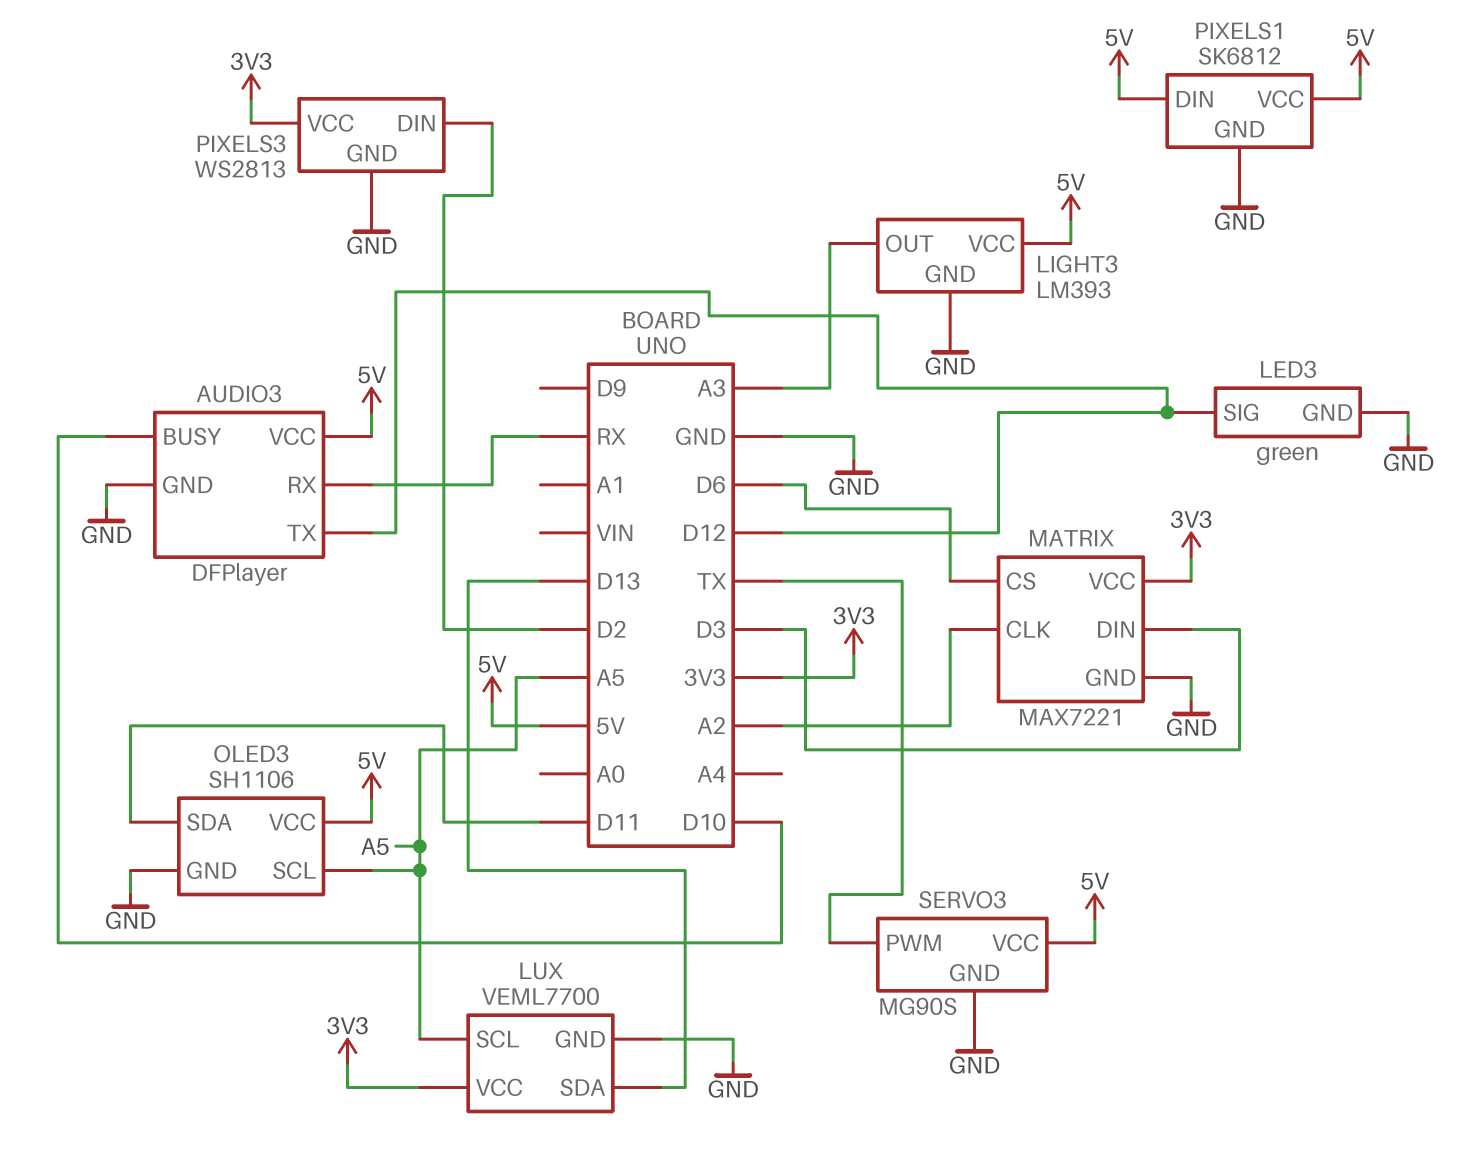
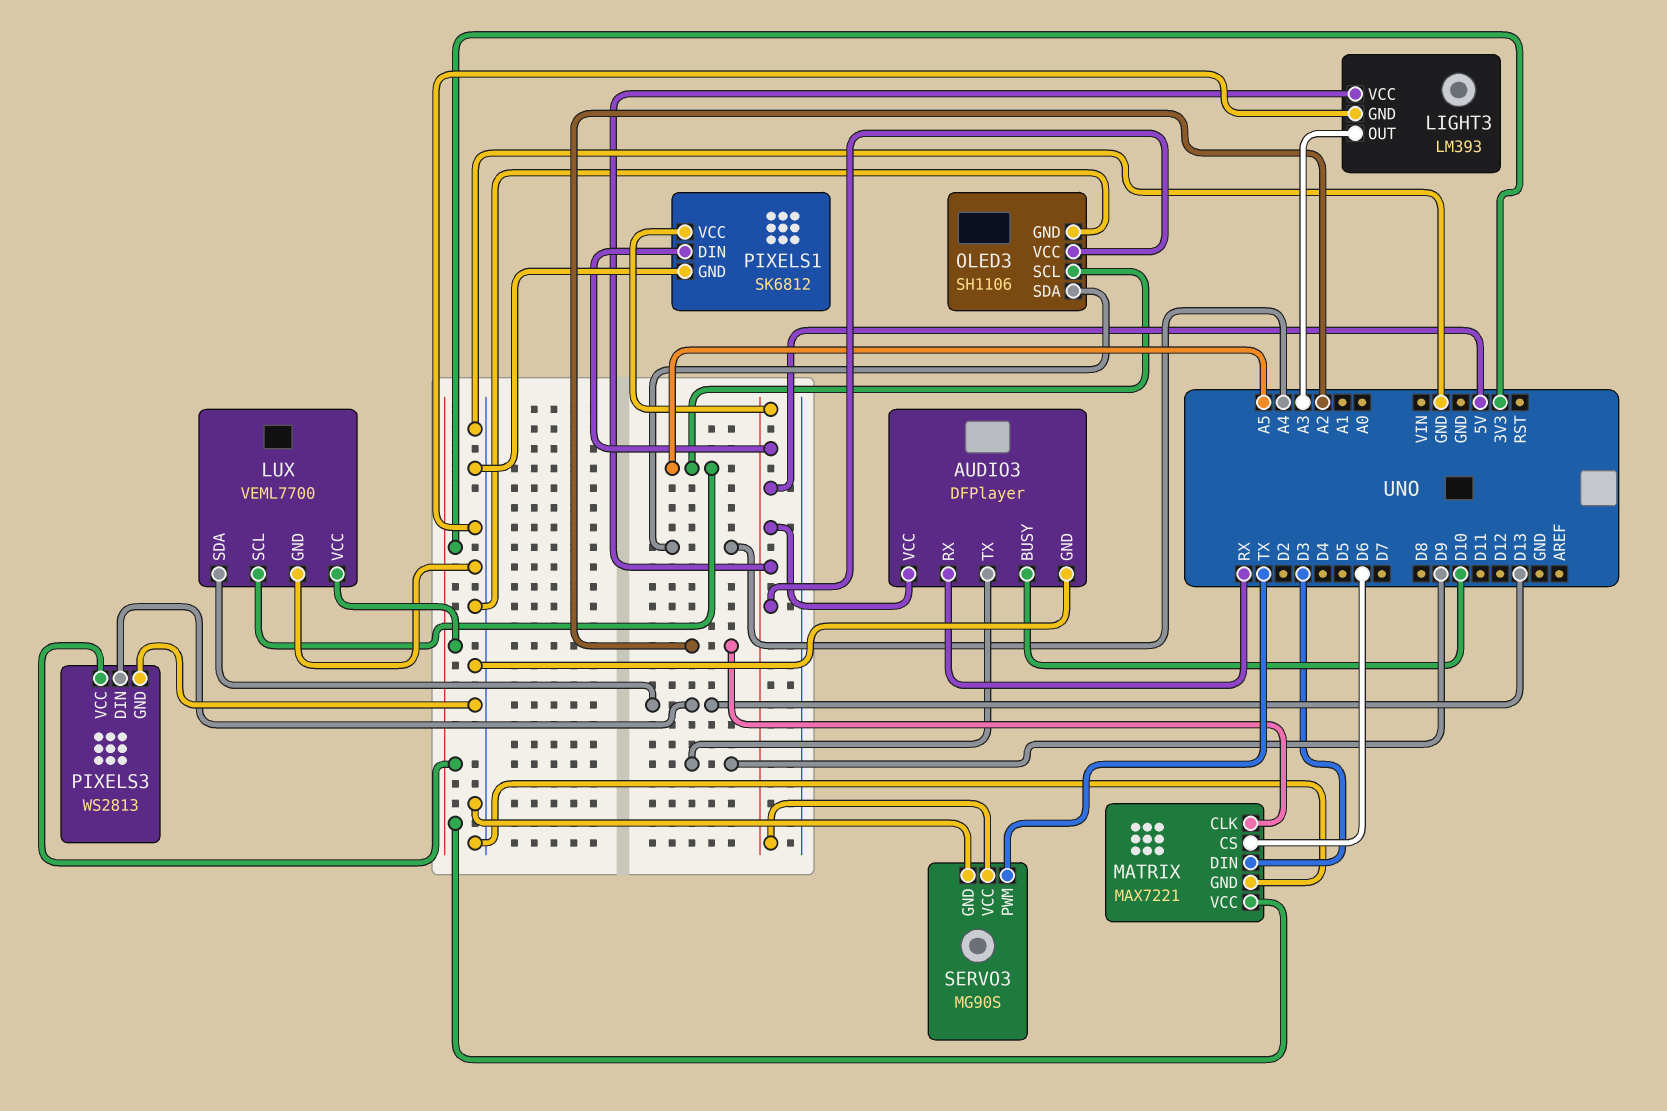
AUDIO3 pin TX: D12 -> D9
LED3: green -> none
LED3 pin GND: GND -> none
LED3 pin SIG: D12 -> none
OLED3 pin SDA: D11 -> A4
PIXELS3 pin DIN: D2 -> D13

